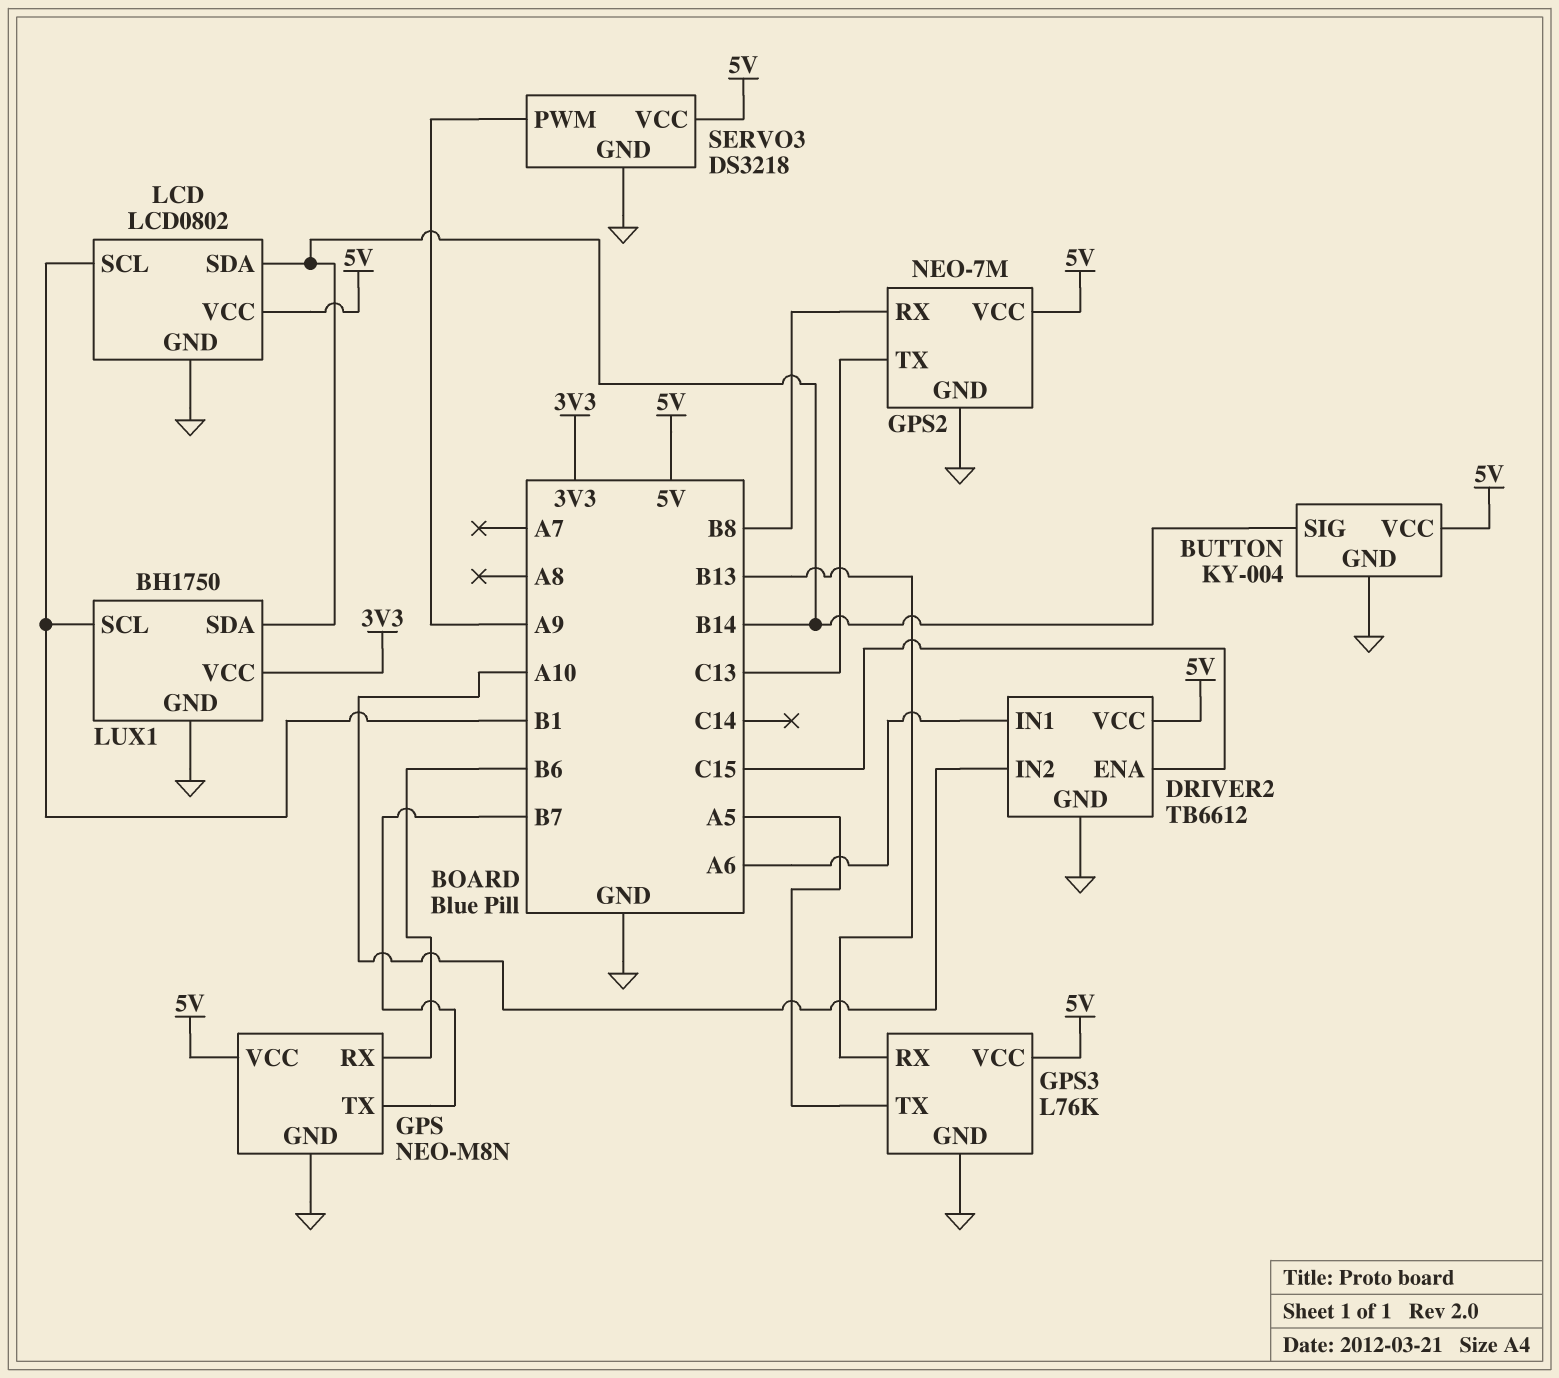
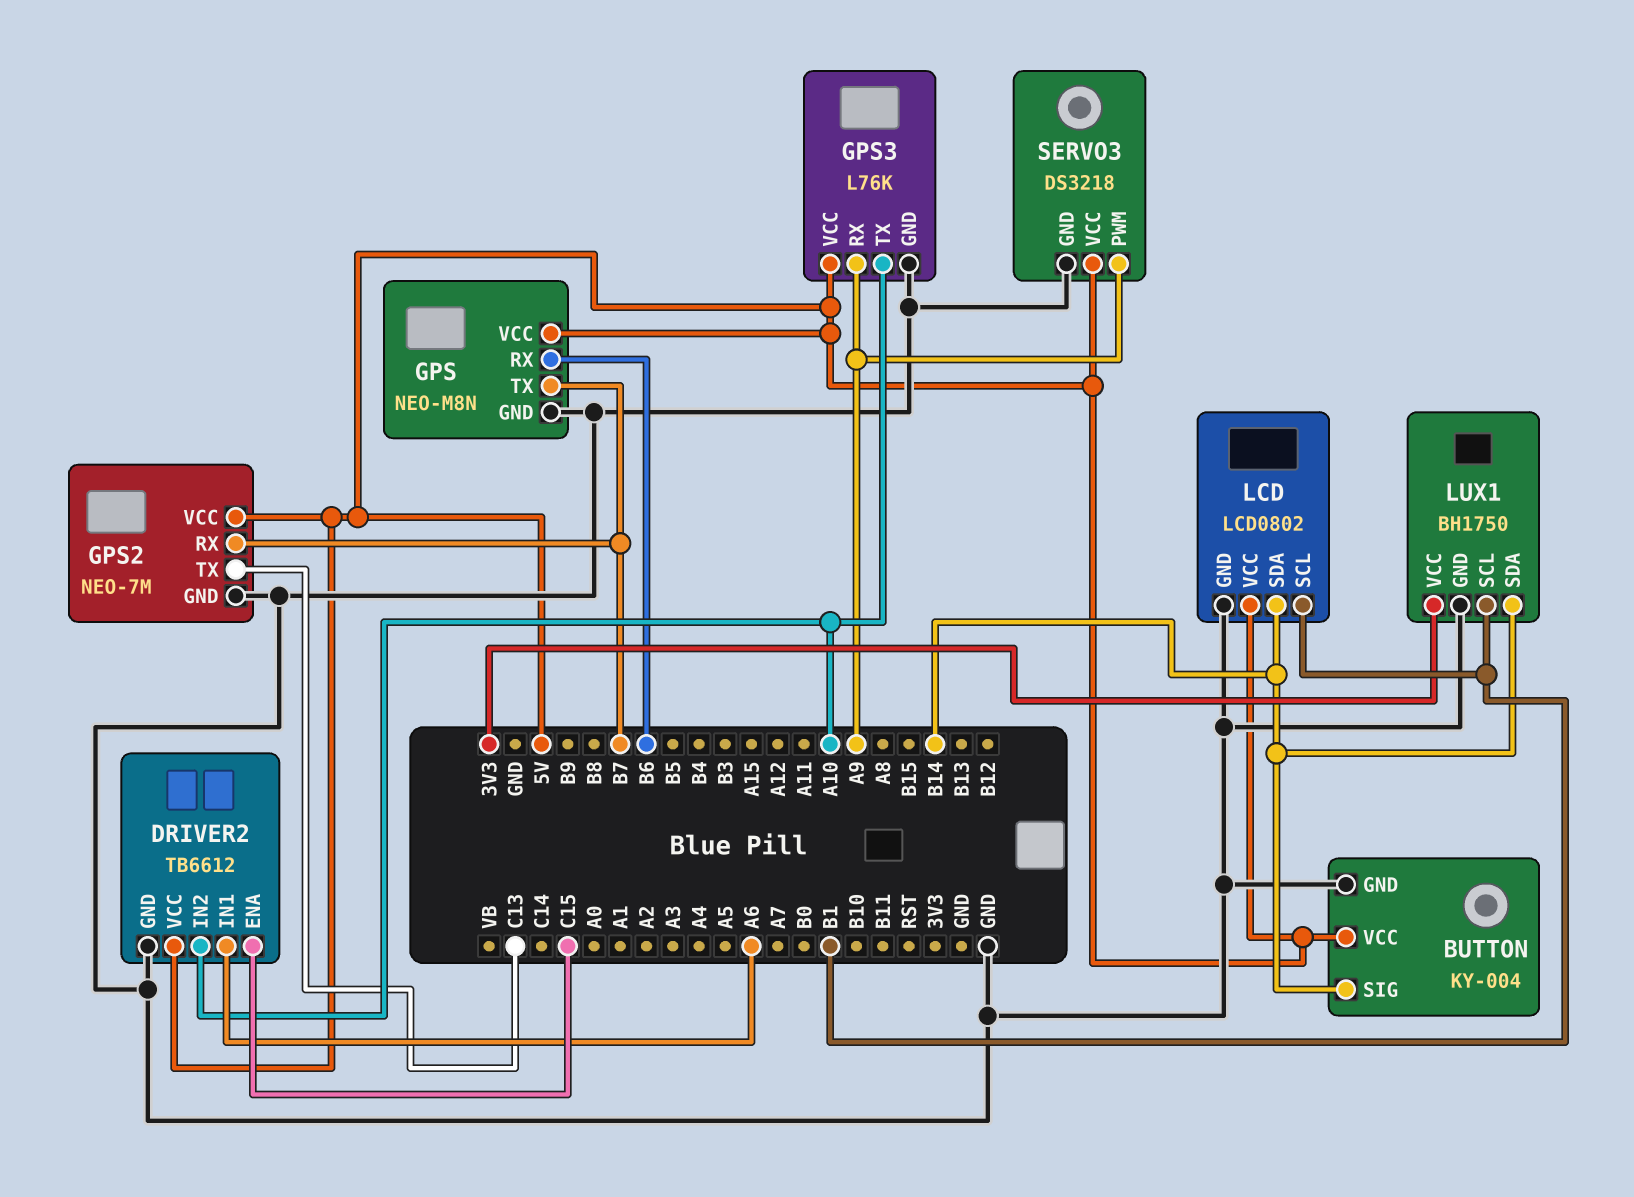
GPS2 pin RX: B8 -> B7
GPS3 pin RX: B13 -> A9
GPS3 pin TX: A5 -> A10

